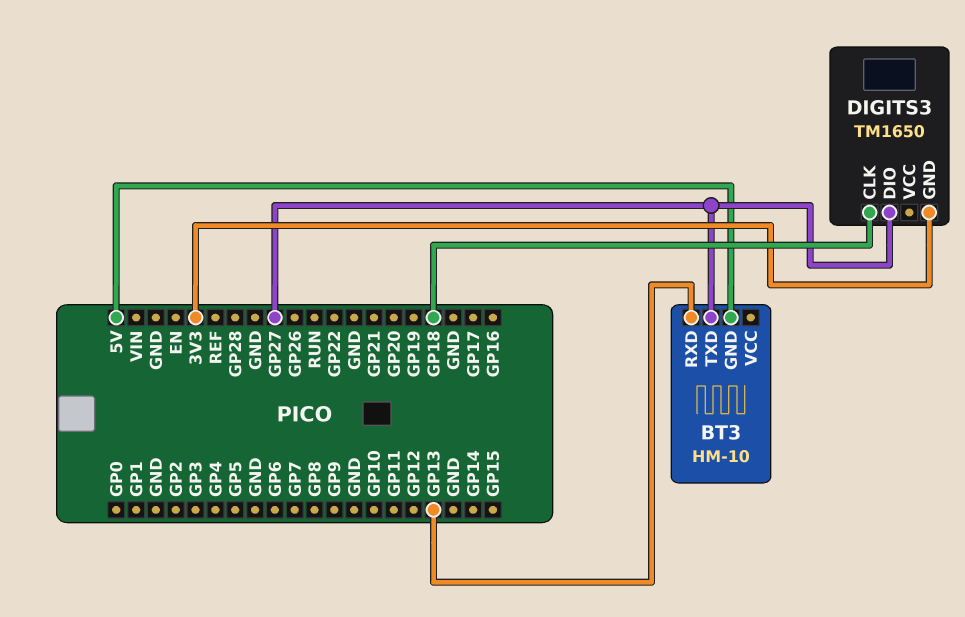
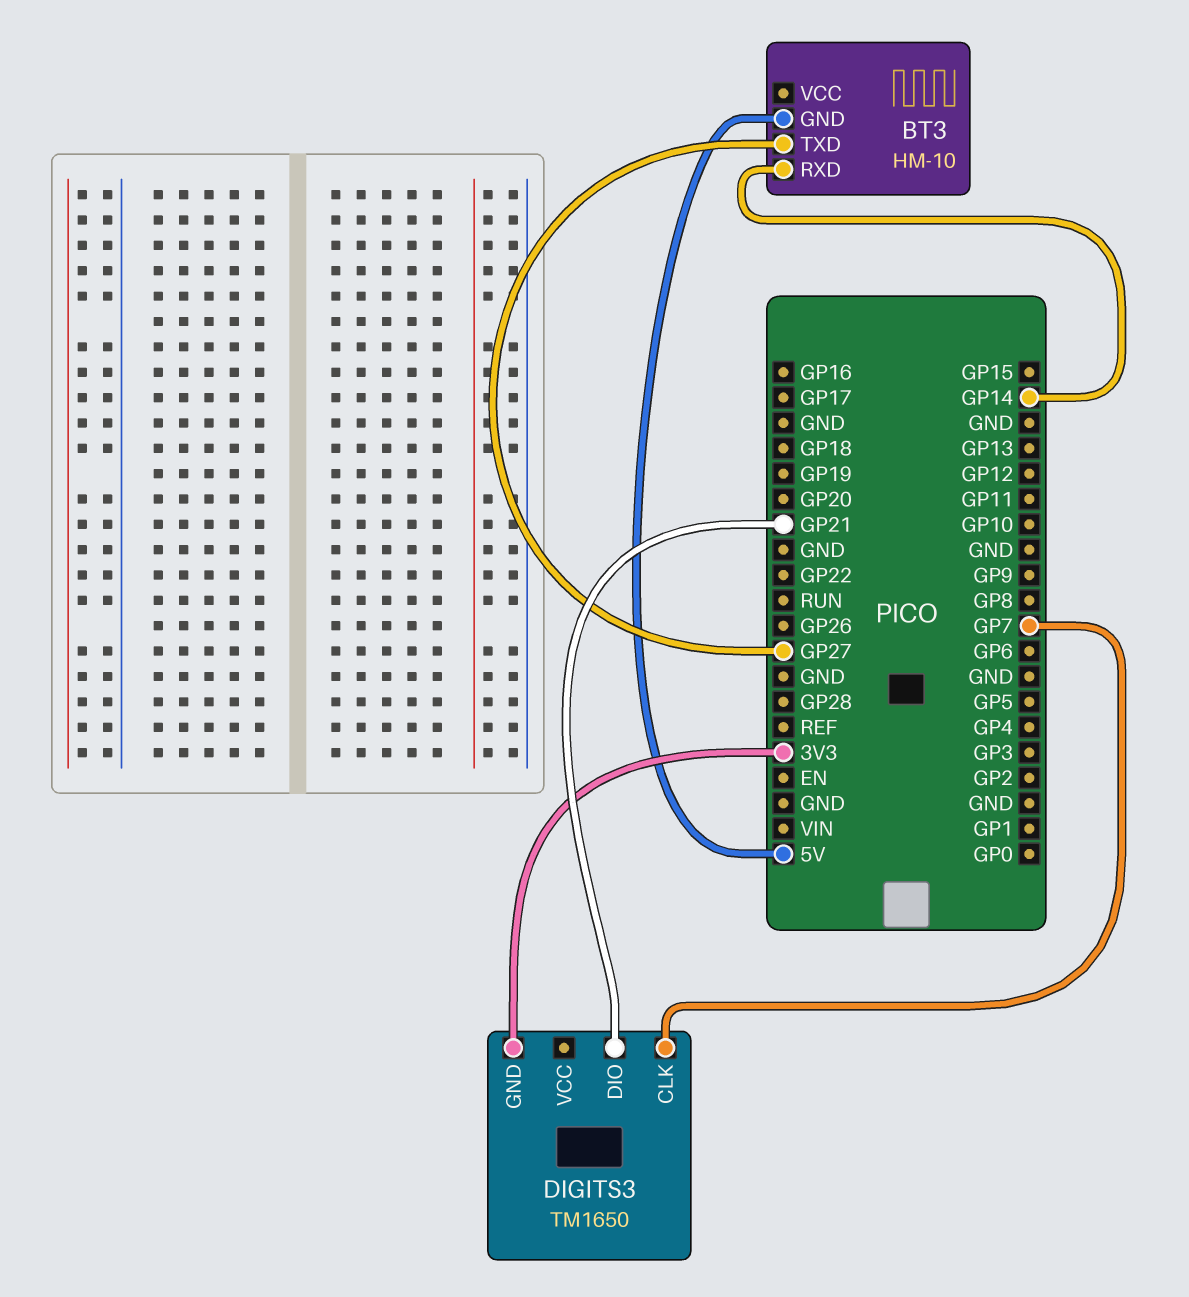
BT3 pin RXD: GP13 -> GP14
DIGITS3 pin CLK: GP18 -> GP7
DIGITS3 pin DIO: GP27 -> GP21

